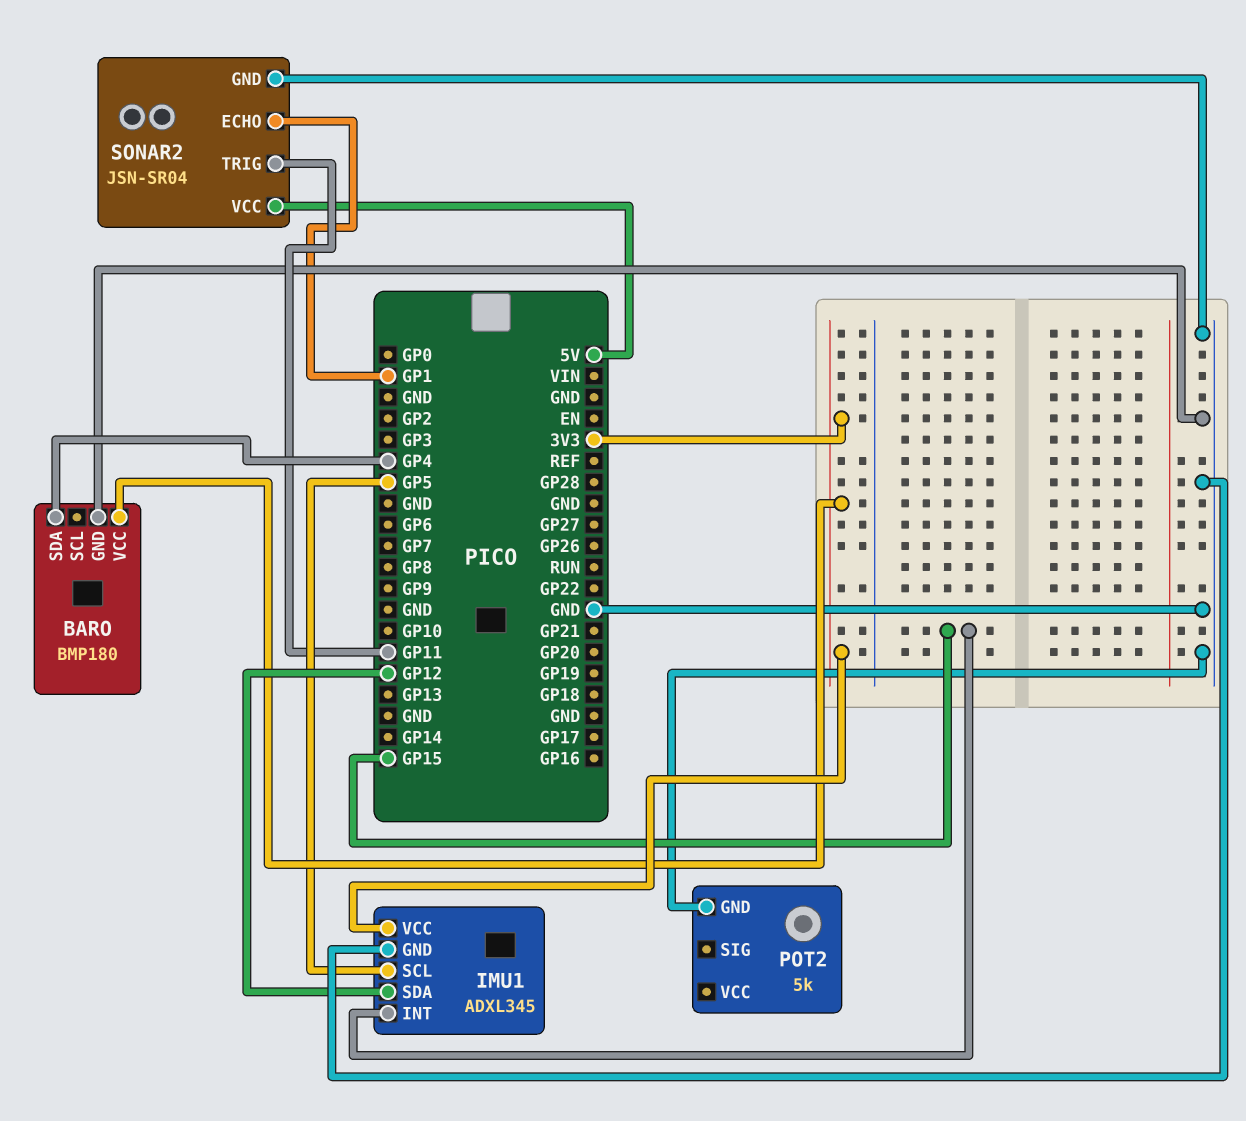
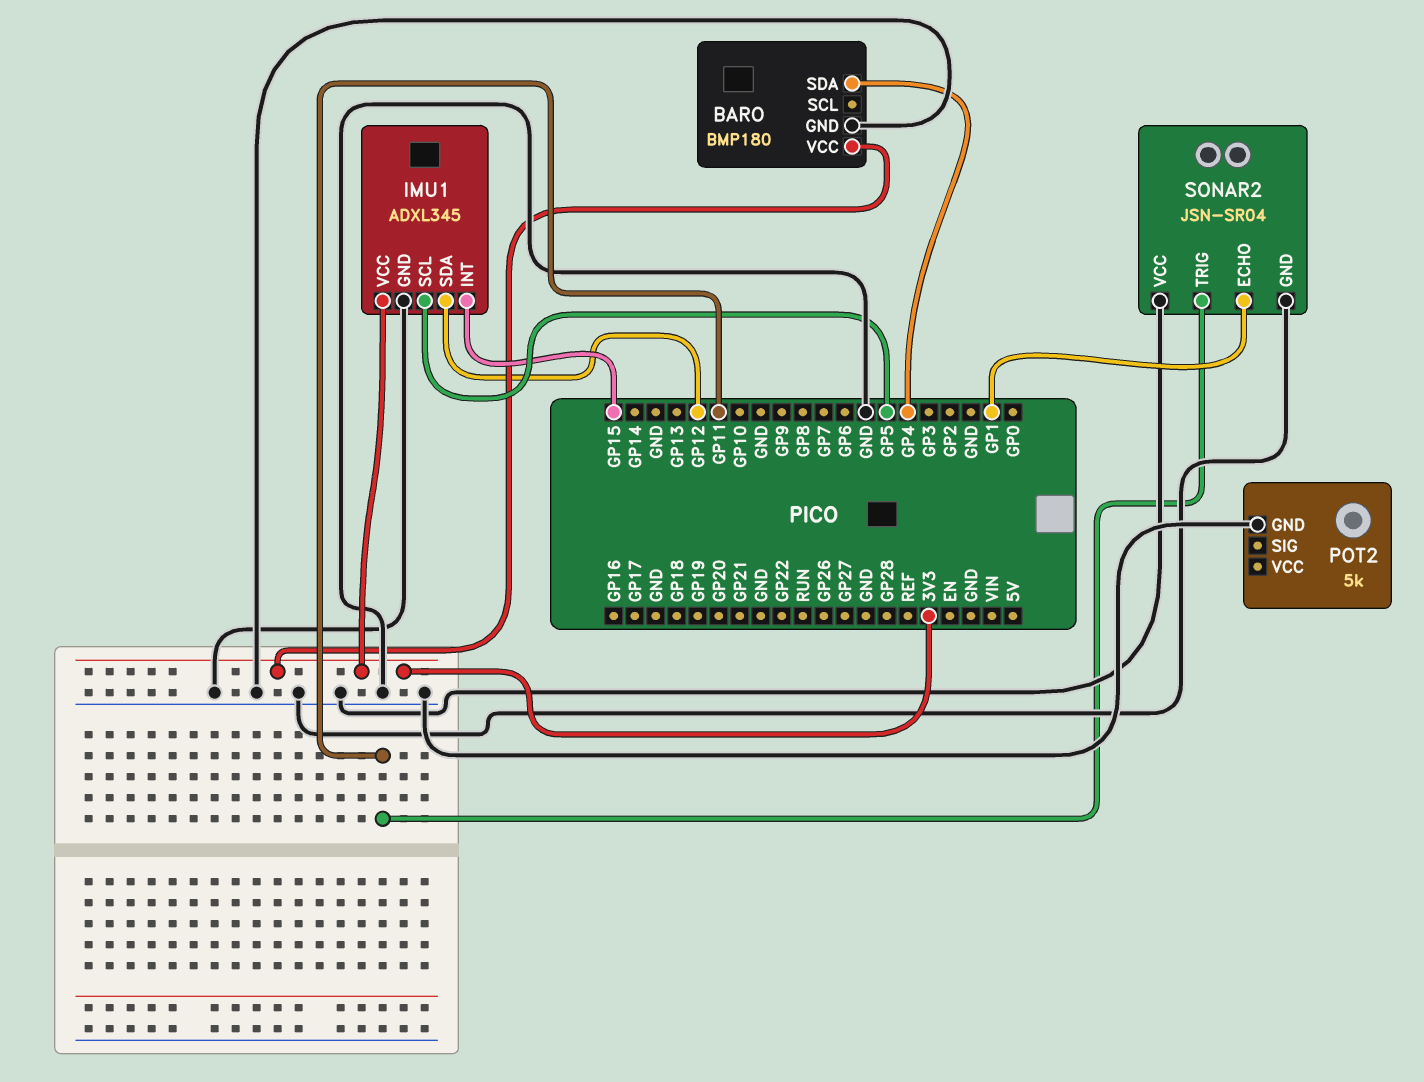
SONAR2 pin VCC: 5V -> GND

